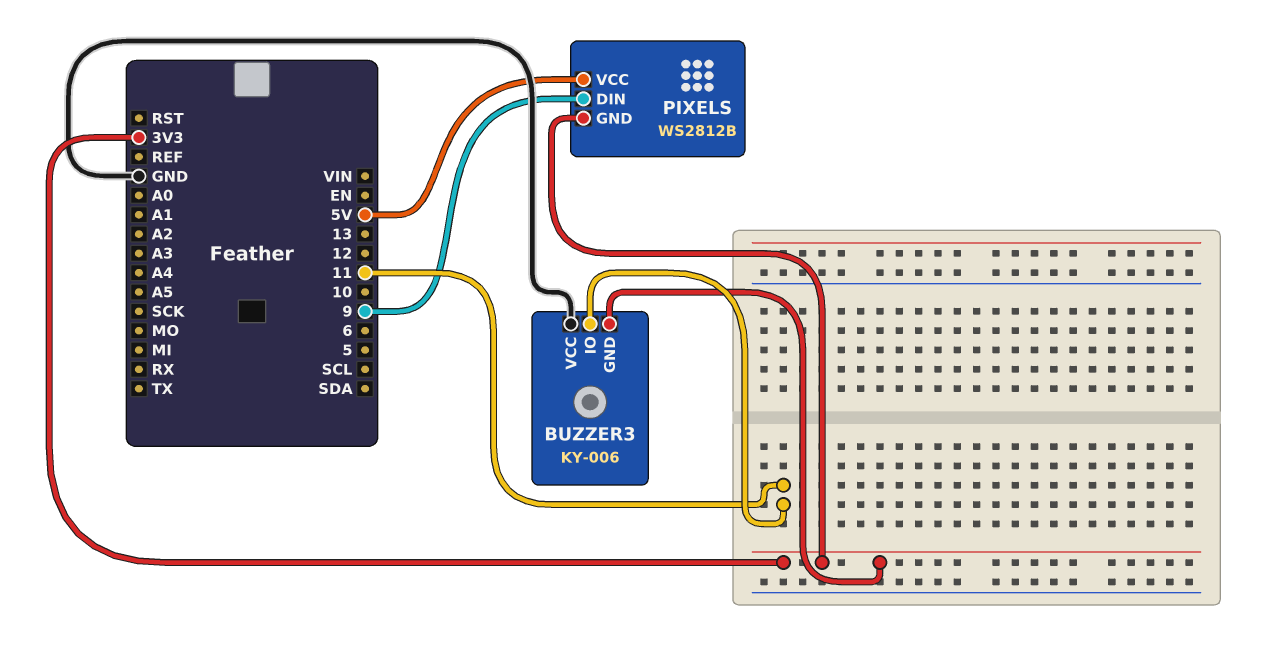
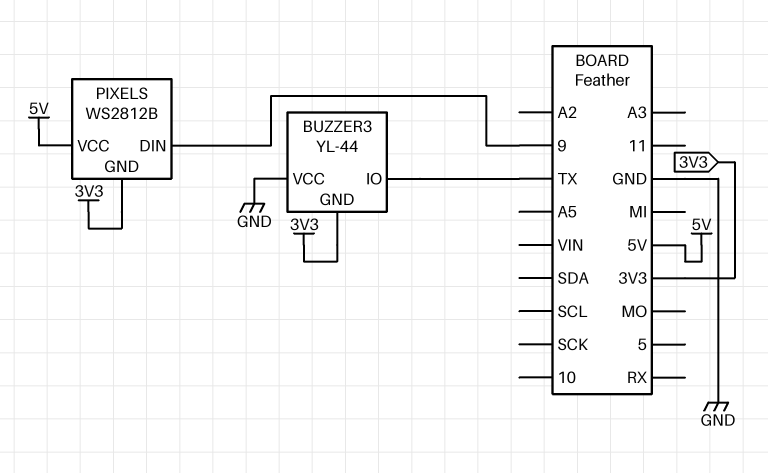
BUZZER3: KY-006 -> YL-44
BUZZER3 pin IO: 11 -> TX

